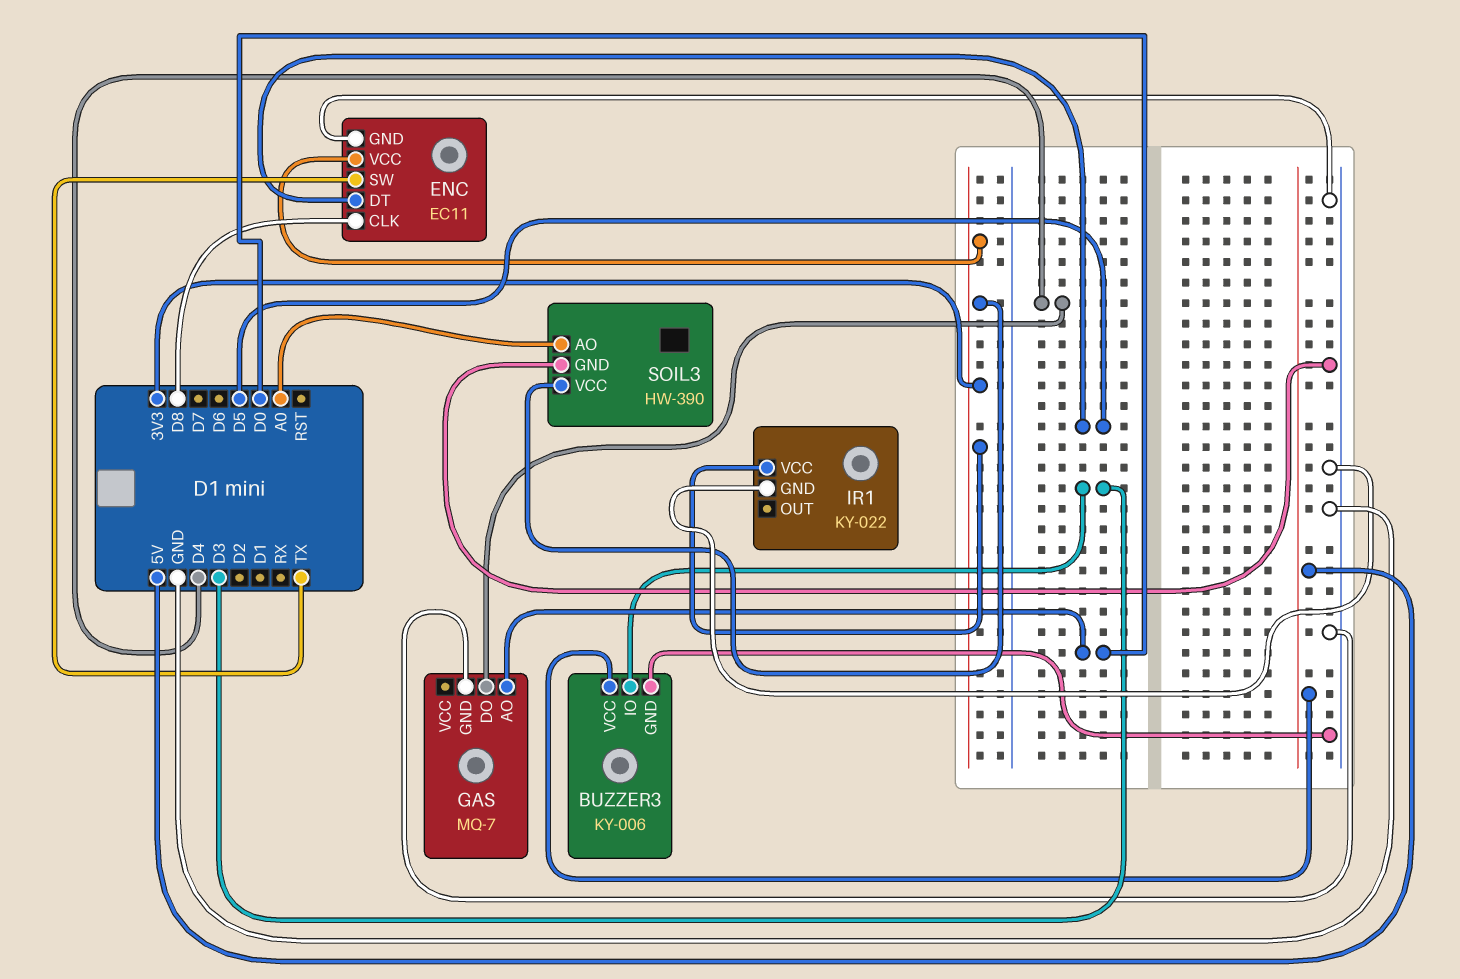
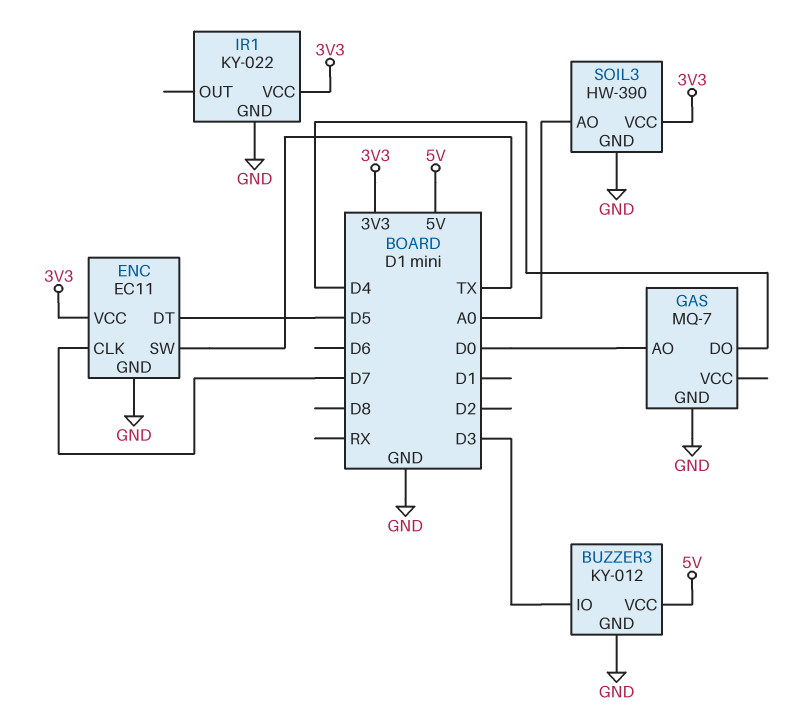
BUZZER3: KY-006 -> KY-012
ENC pin CLK: D8 -> D7

